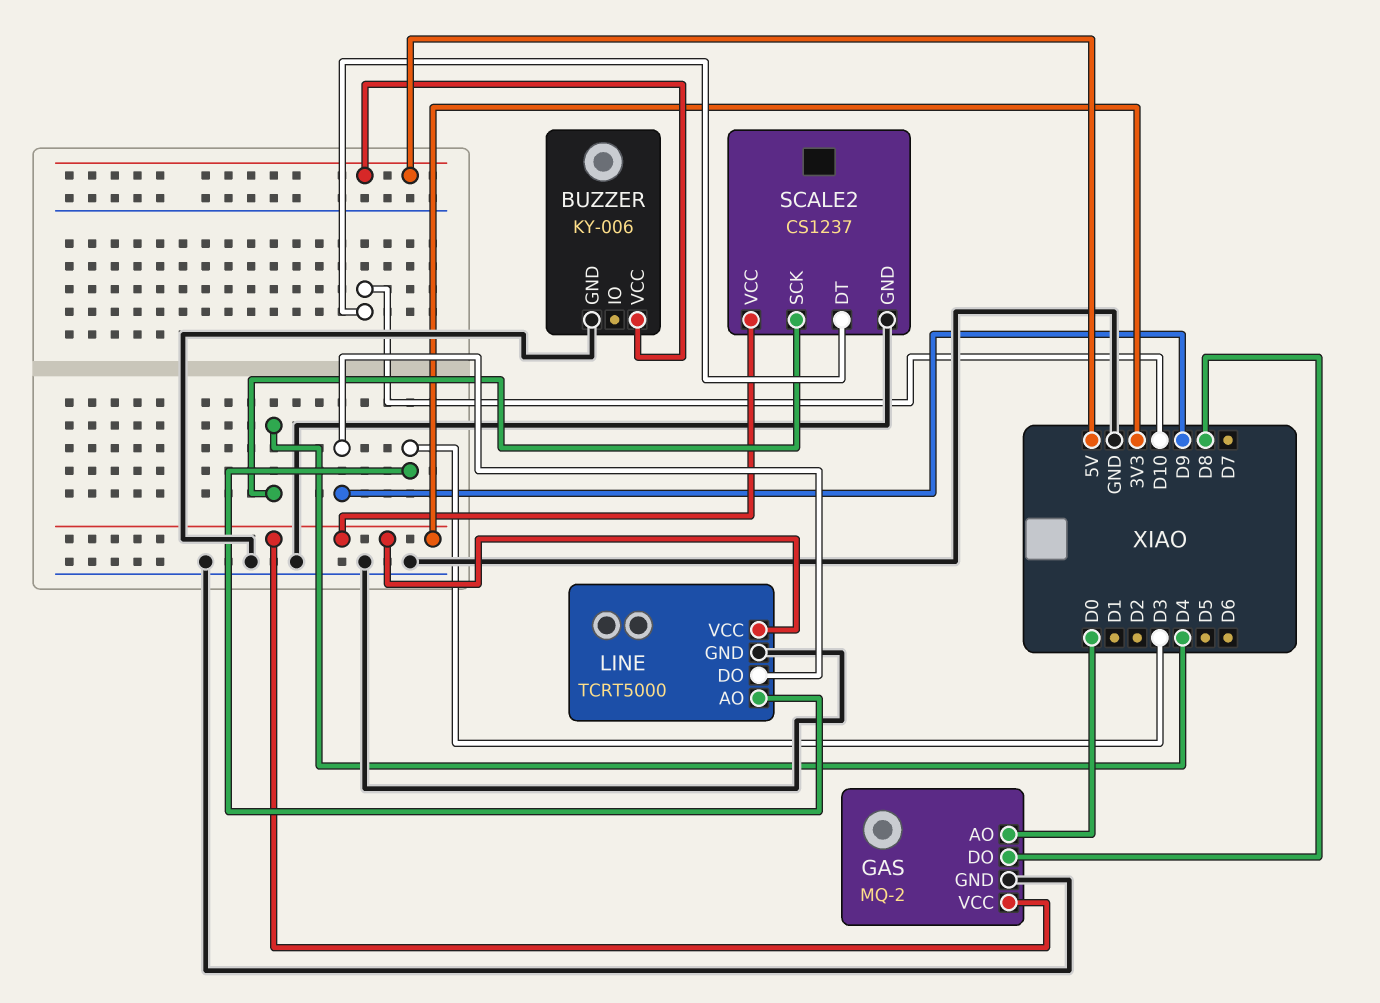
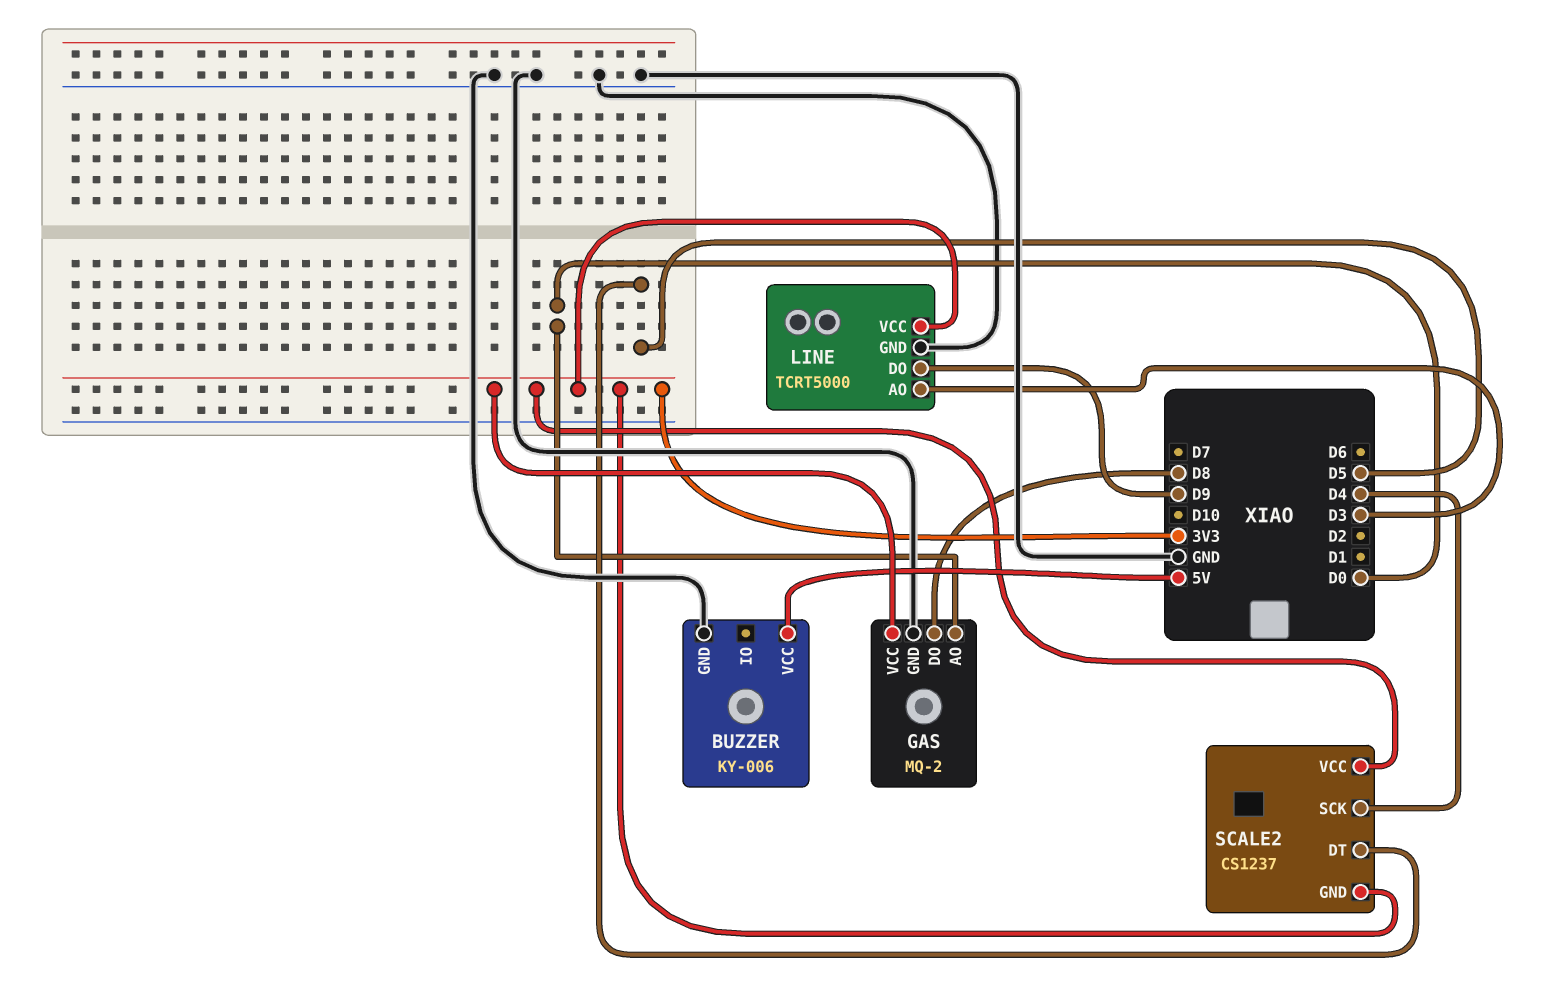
SCALE2 pin DT: D10 -> D5
SCALE2 pin GND: GND -> 3V3

